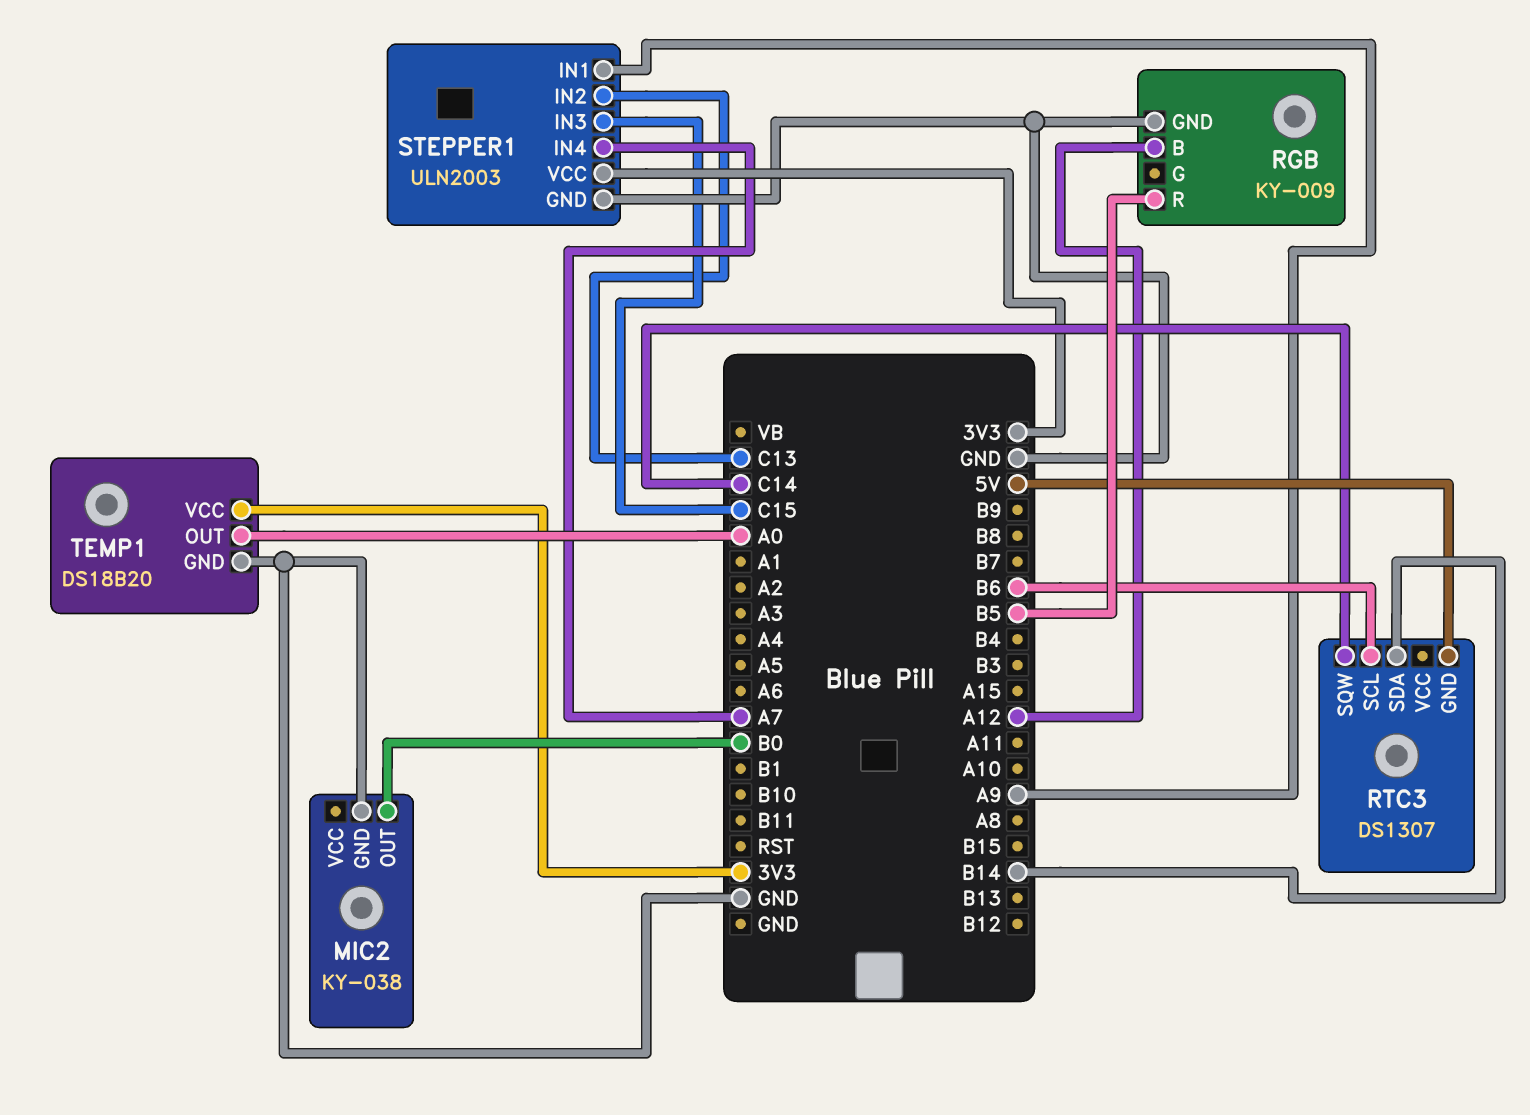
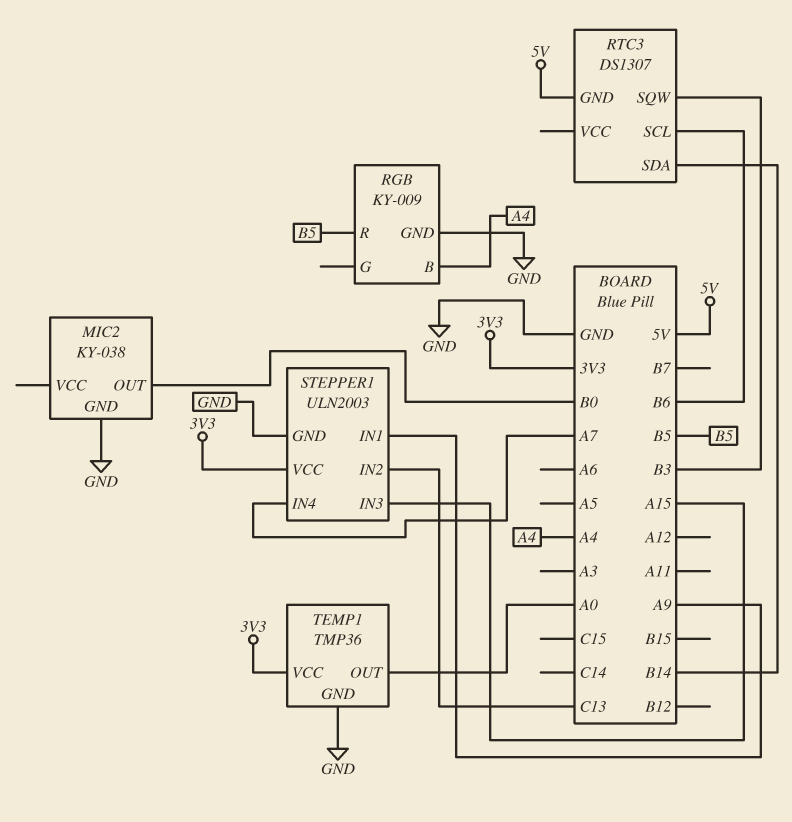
RGB pin B: A12 -> A4
RTC3 pin SQW: C14 -> B3
STEPPER1 pin IN3: C15 -> A15
TEMP1: DS18B20 -> TMP36

